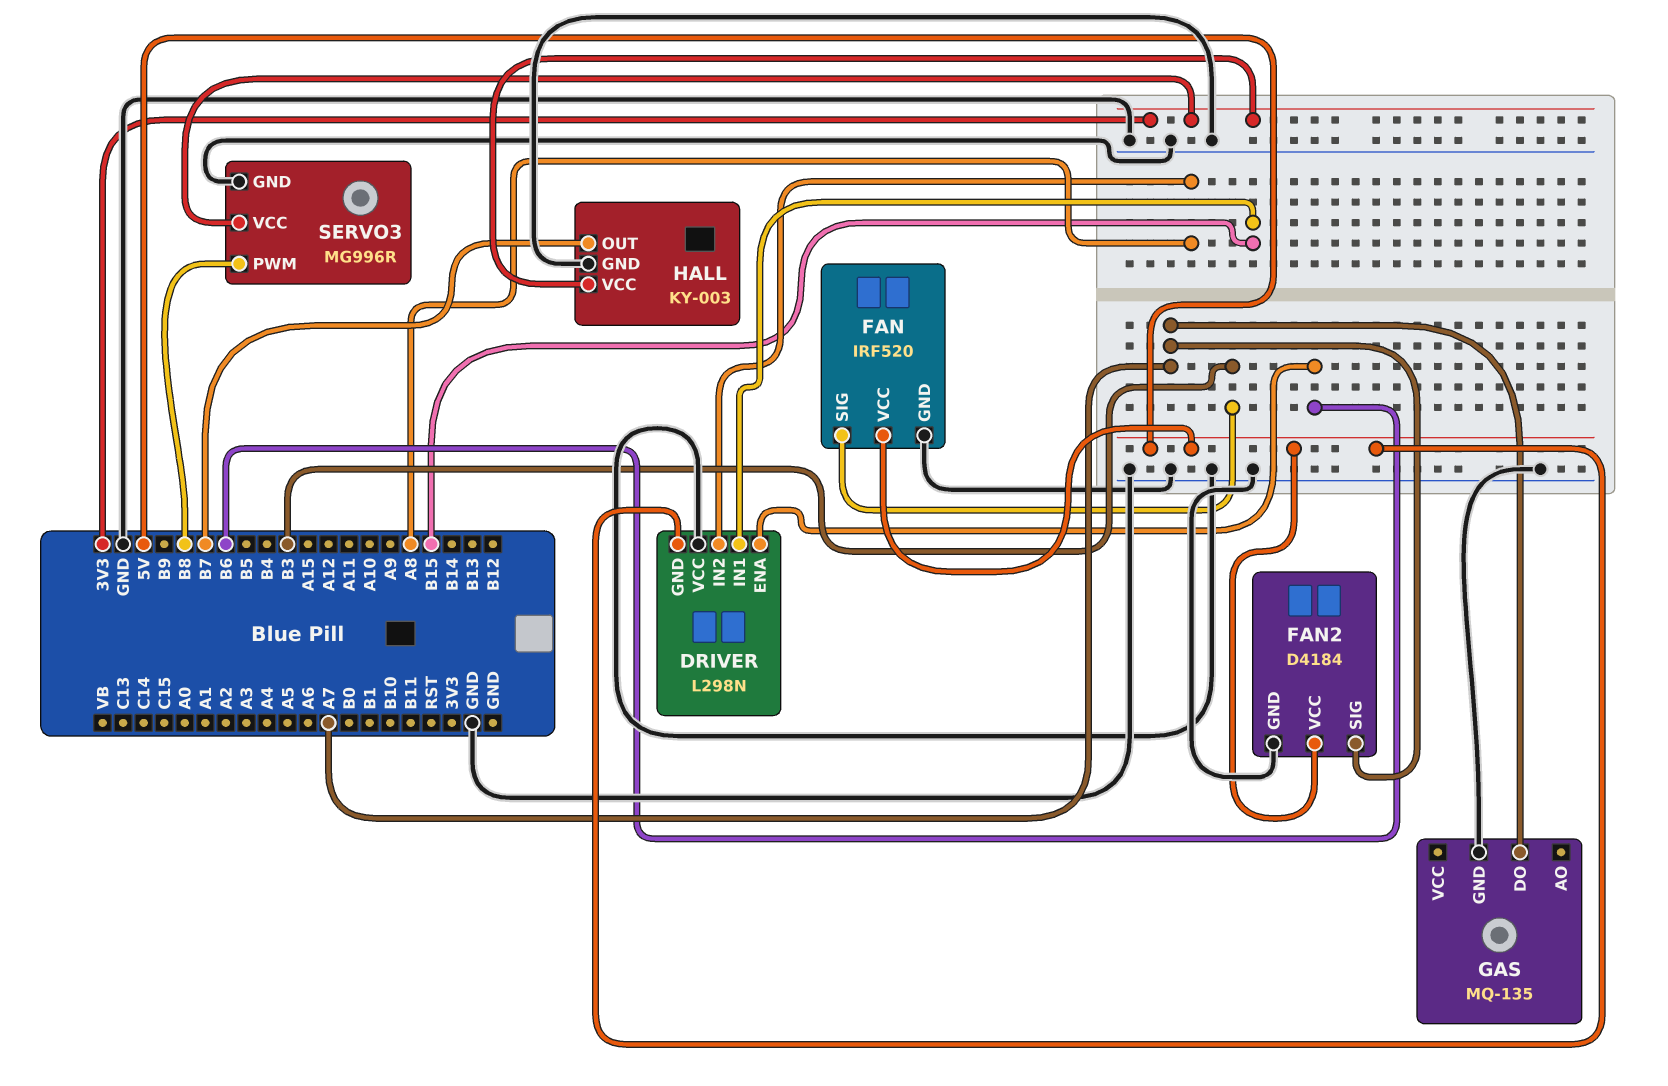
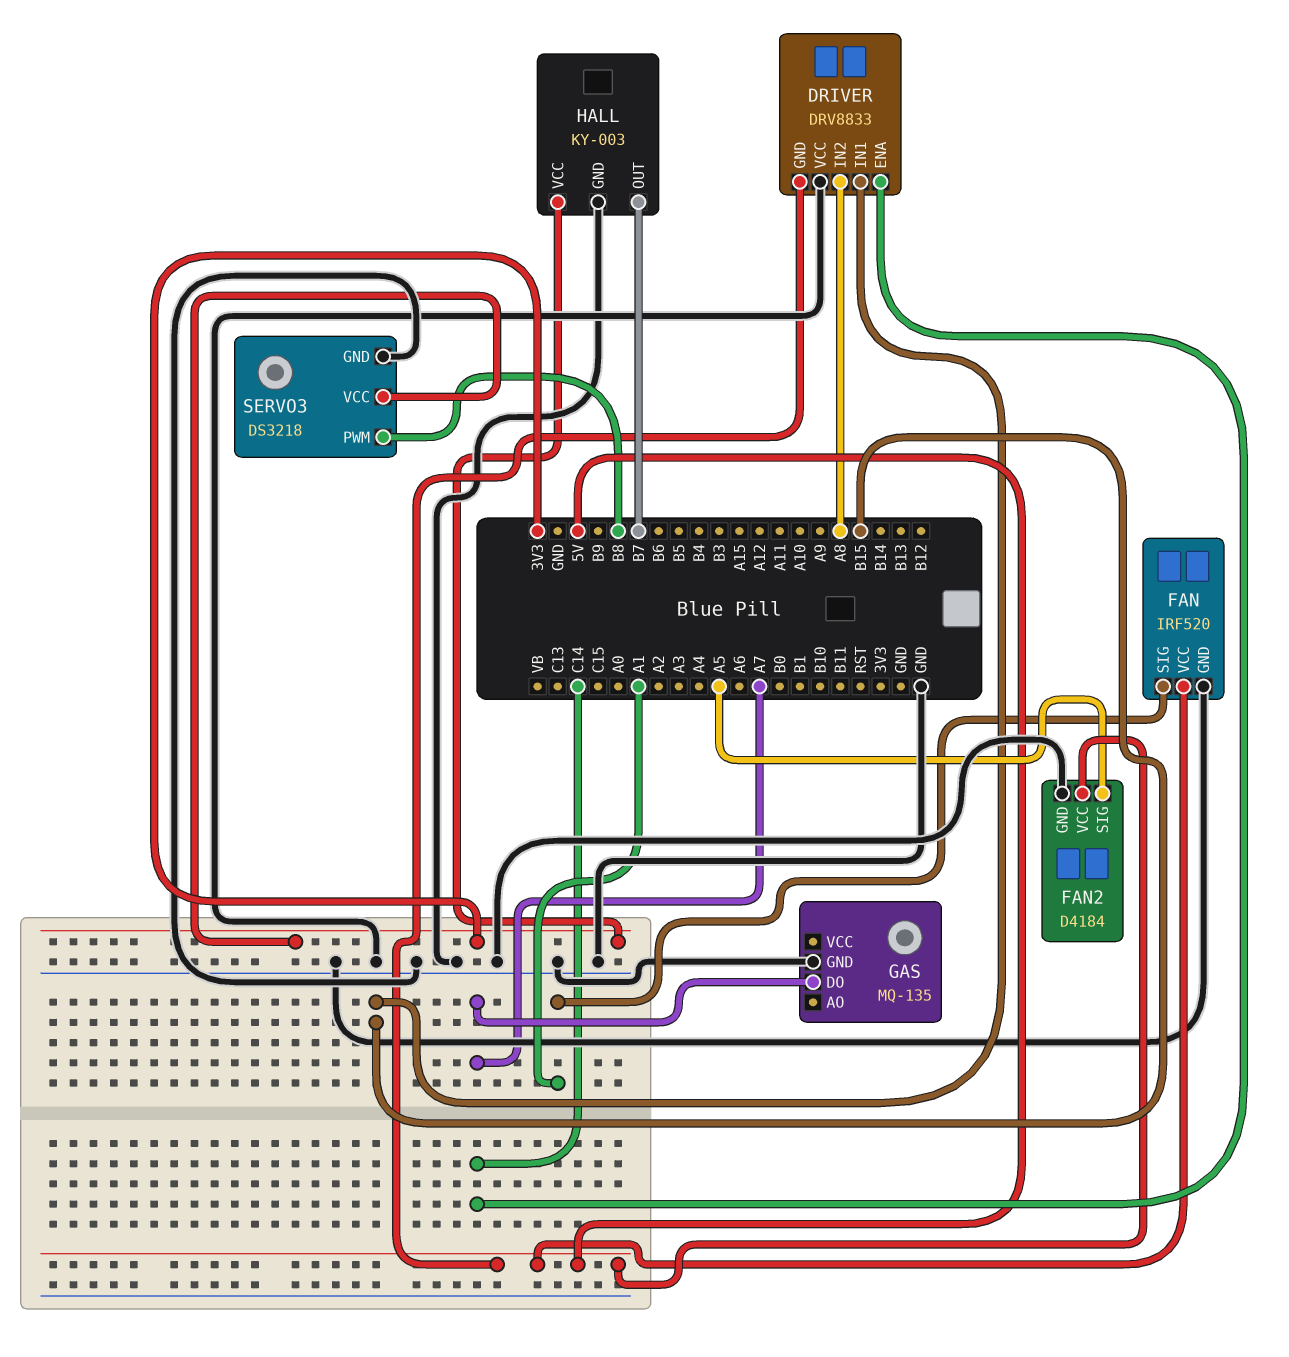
DRIVER: L298N -> DRV8833
DRIVER pin ENA: B6 -> C14
FAN pin SIG: B3 -> A1
FAN2 pin SIG: A7 -> A5
SERVO3: MG996R -> DS3218

